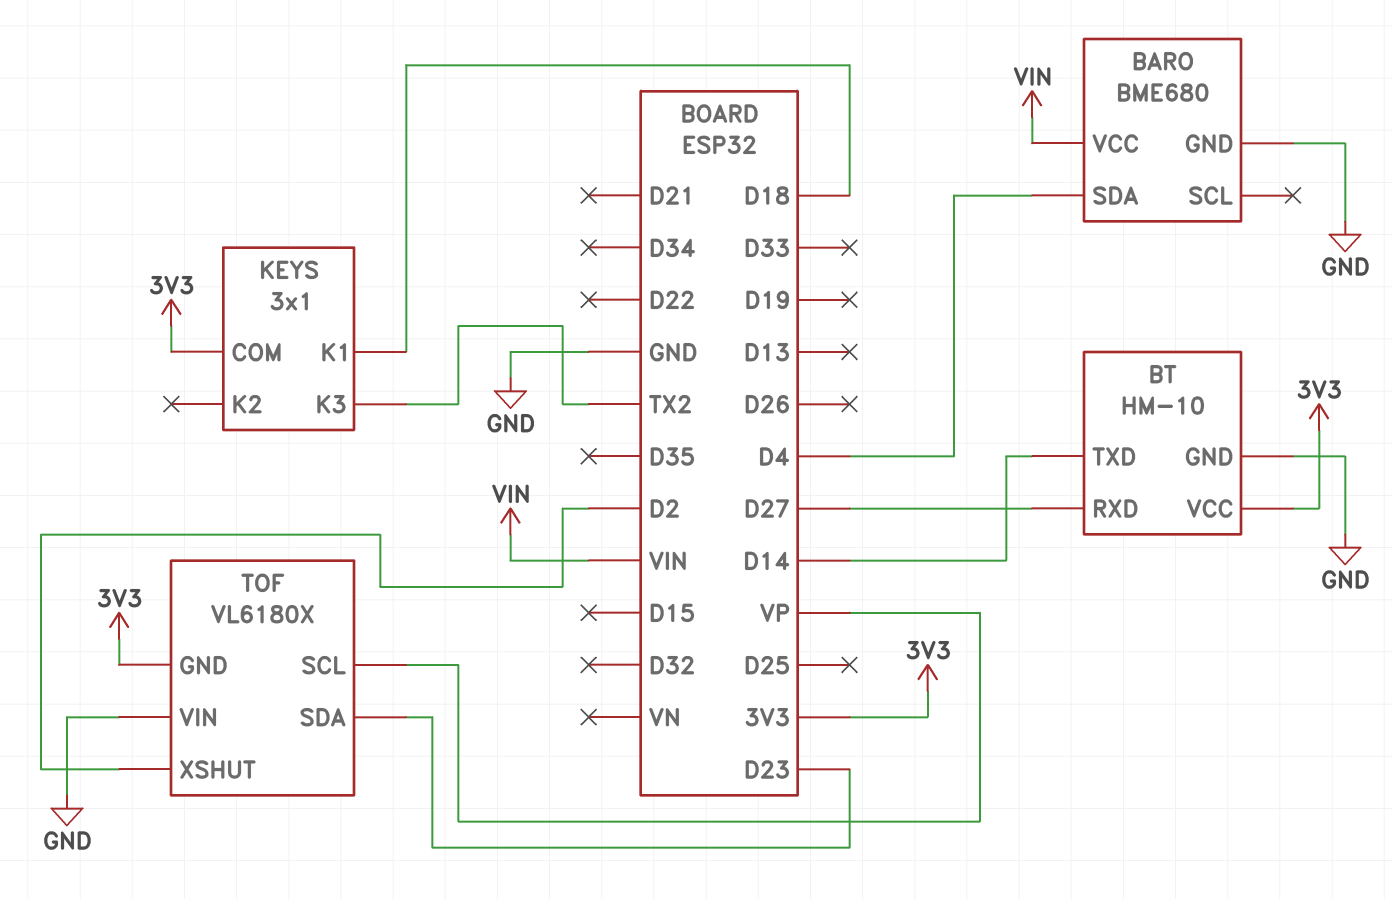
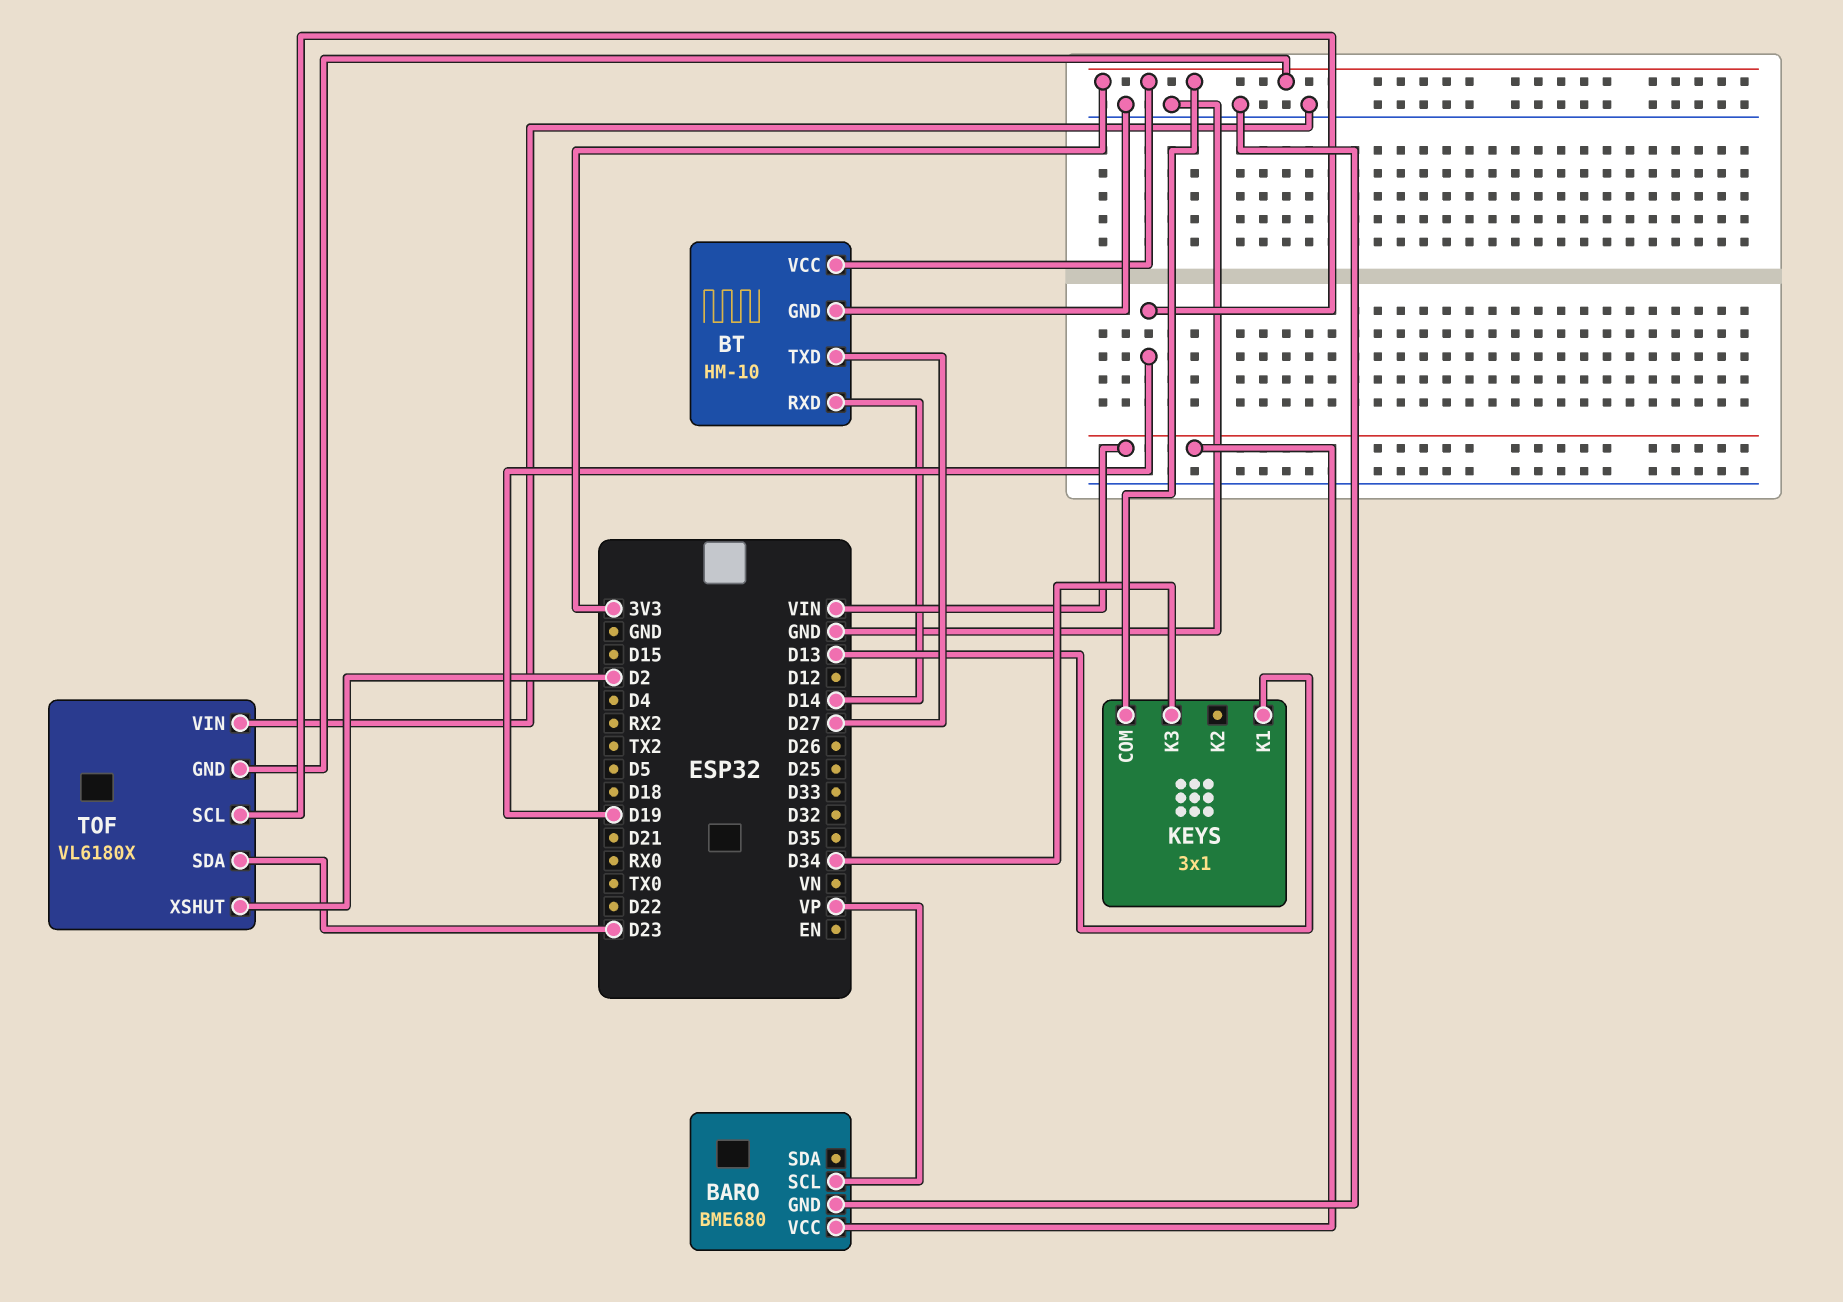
BARO pin SCL: none -> VP
BARO pin SDA: D4 -> none
BT pin RXD: D27 -> D14
BT pin TXD: D14 -> D27
KEYS pin K1: D18 -> D13
KEYS pin K3: TX2 -> D34
TOF pin SCL: VP -> D19

